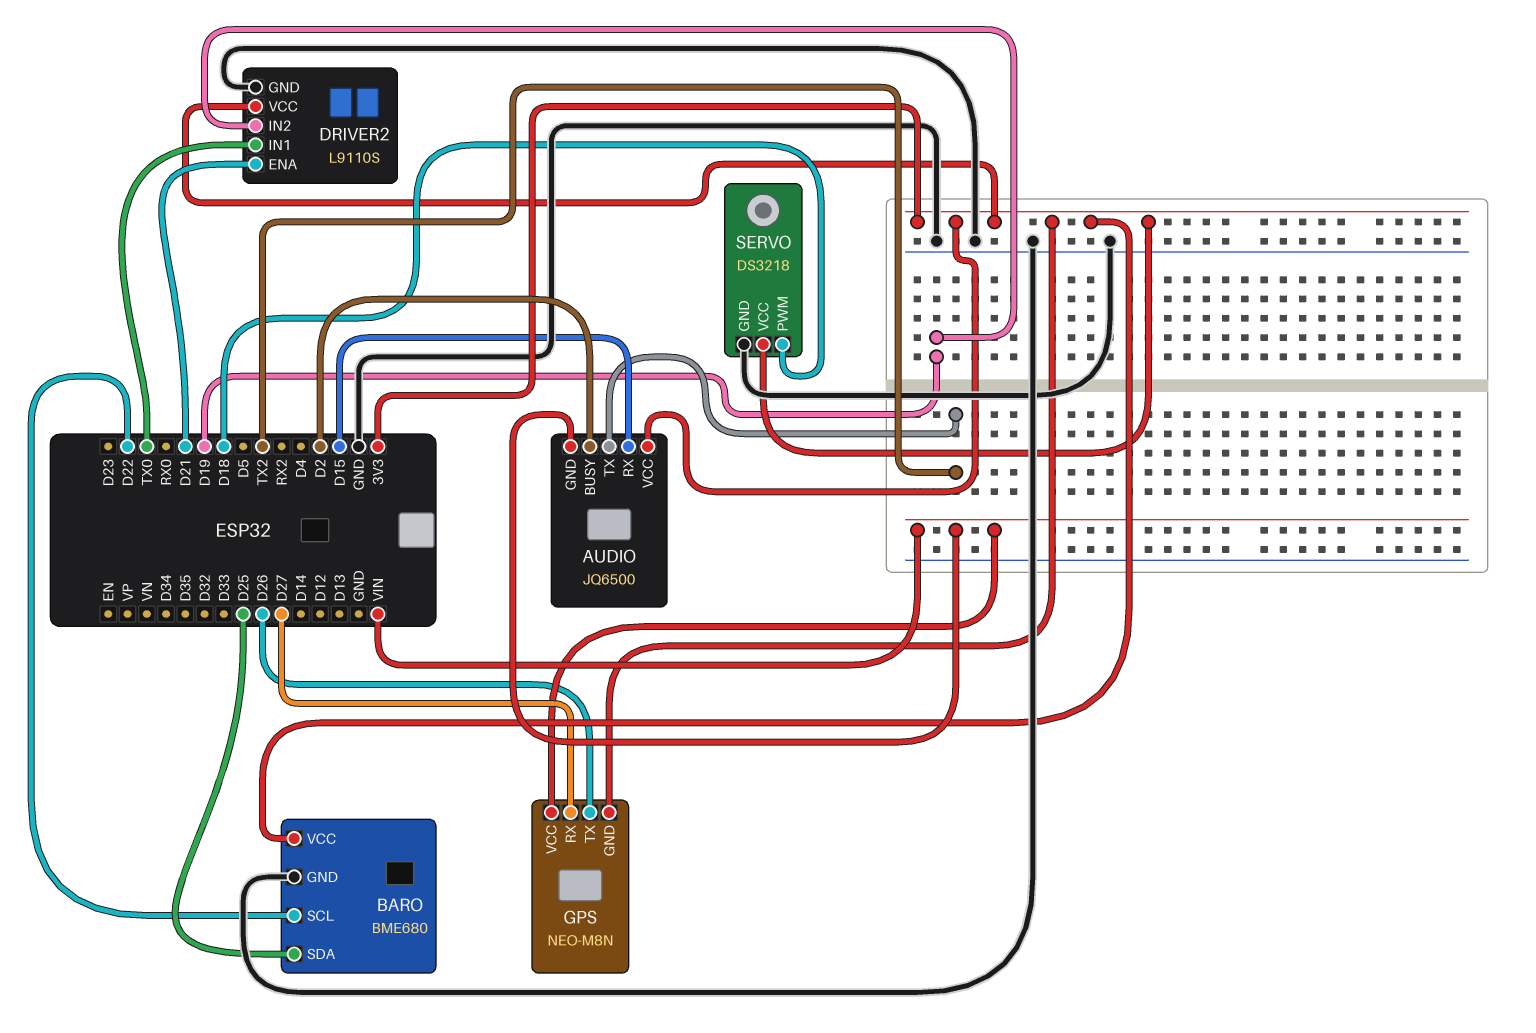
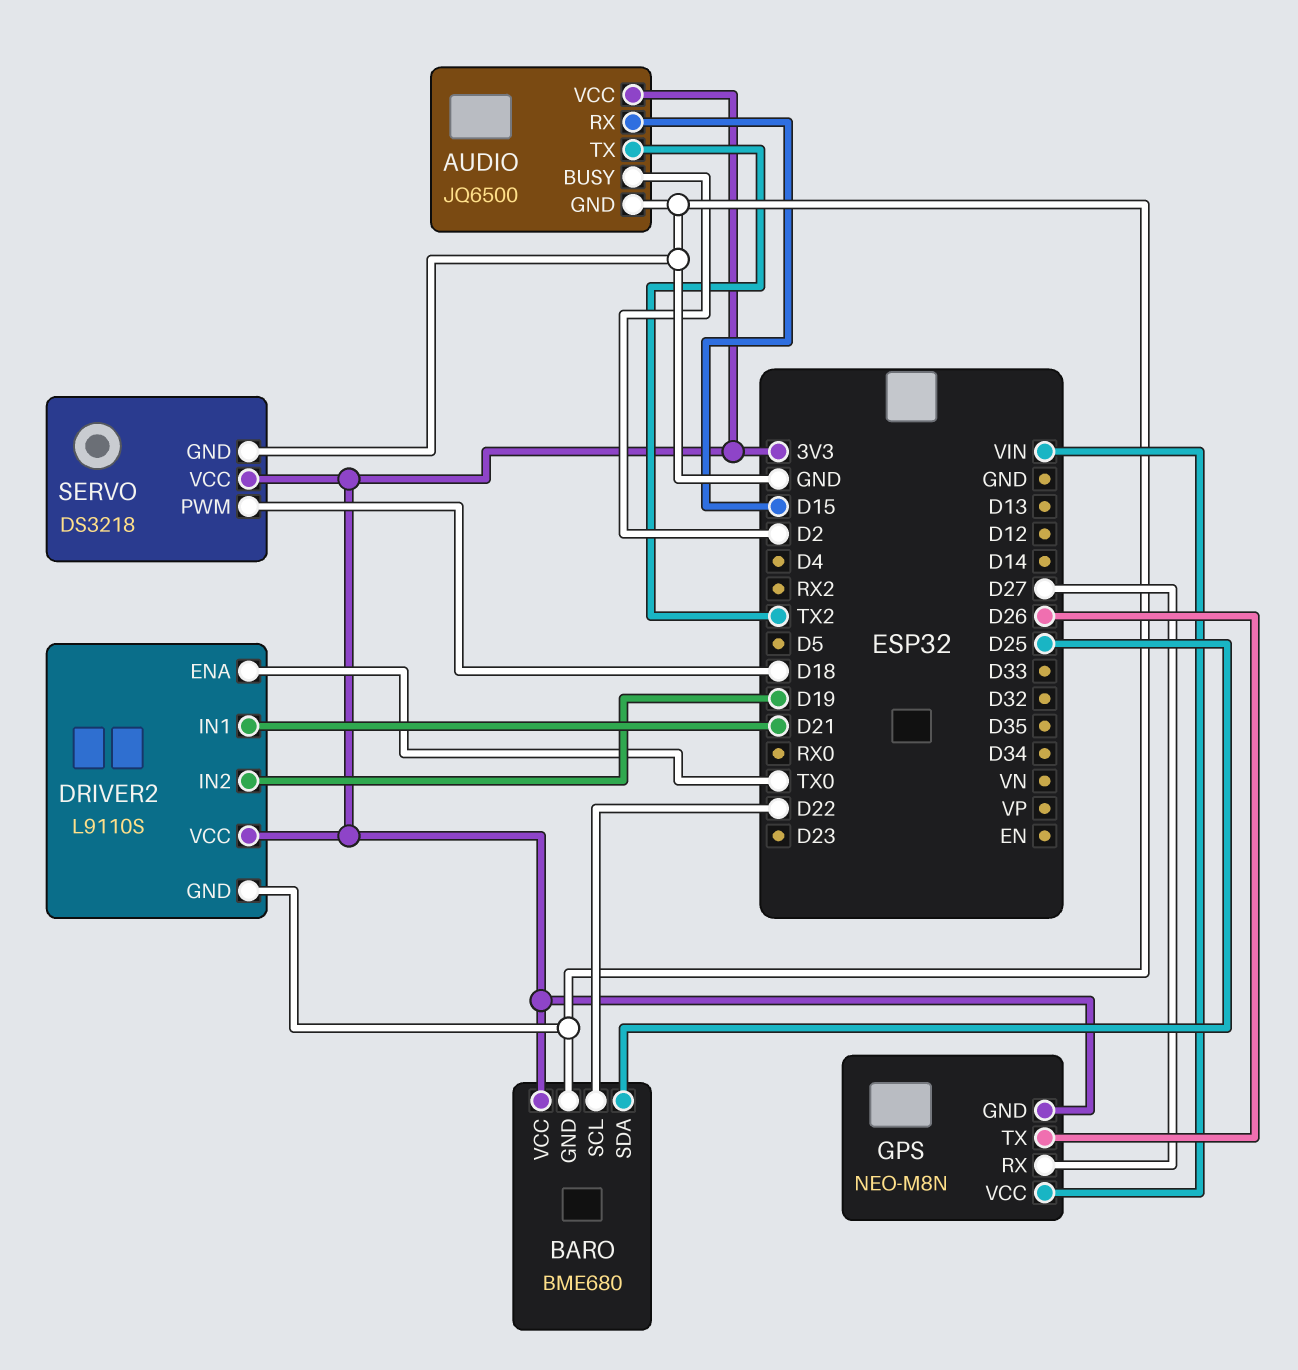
AUDIO pin GND: VIN -> GND
DRIVER2 pin ENA: D21 -> TX0
DRIVER2 pin IN1: TX0 -> D21

